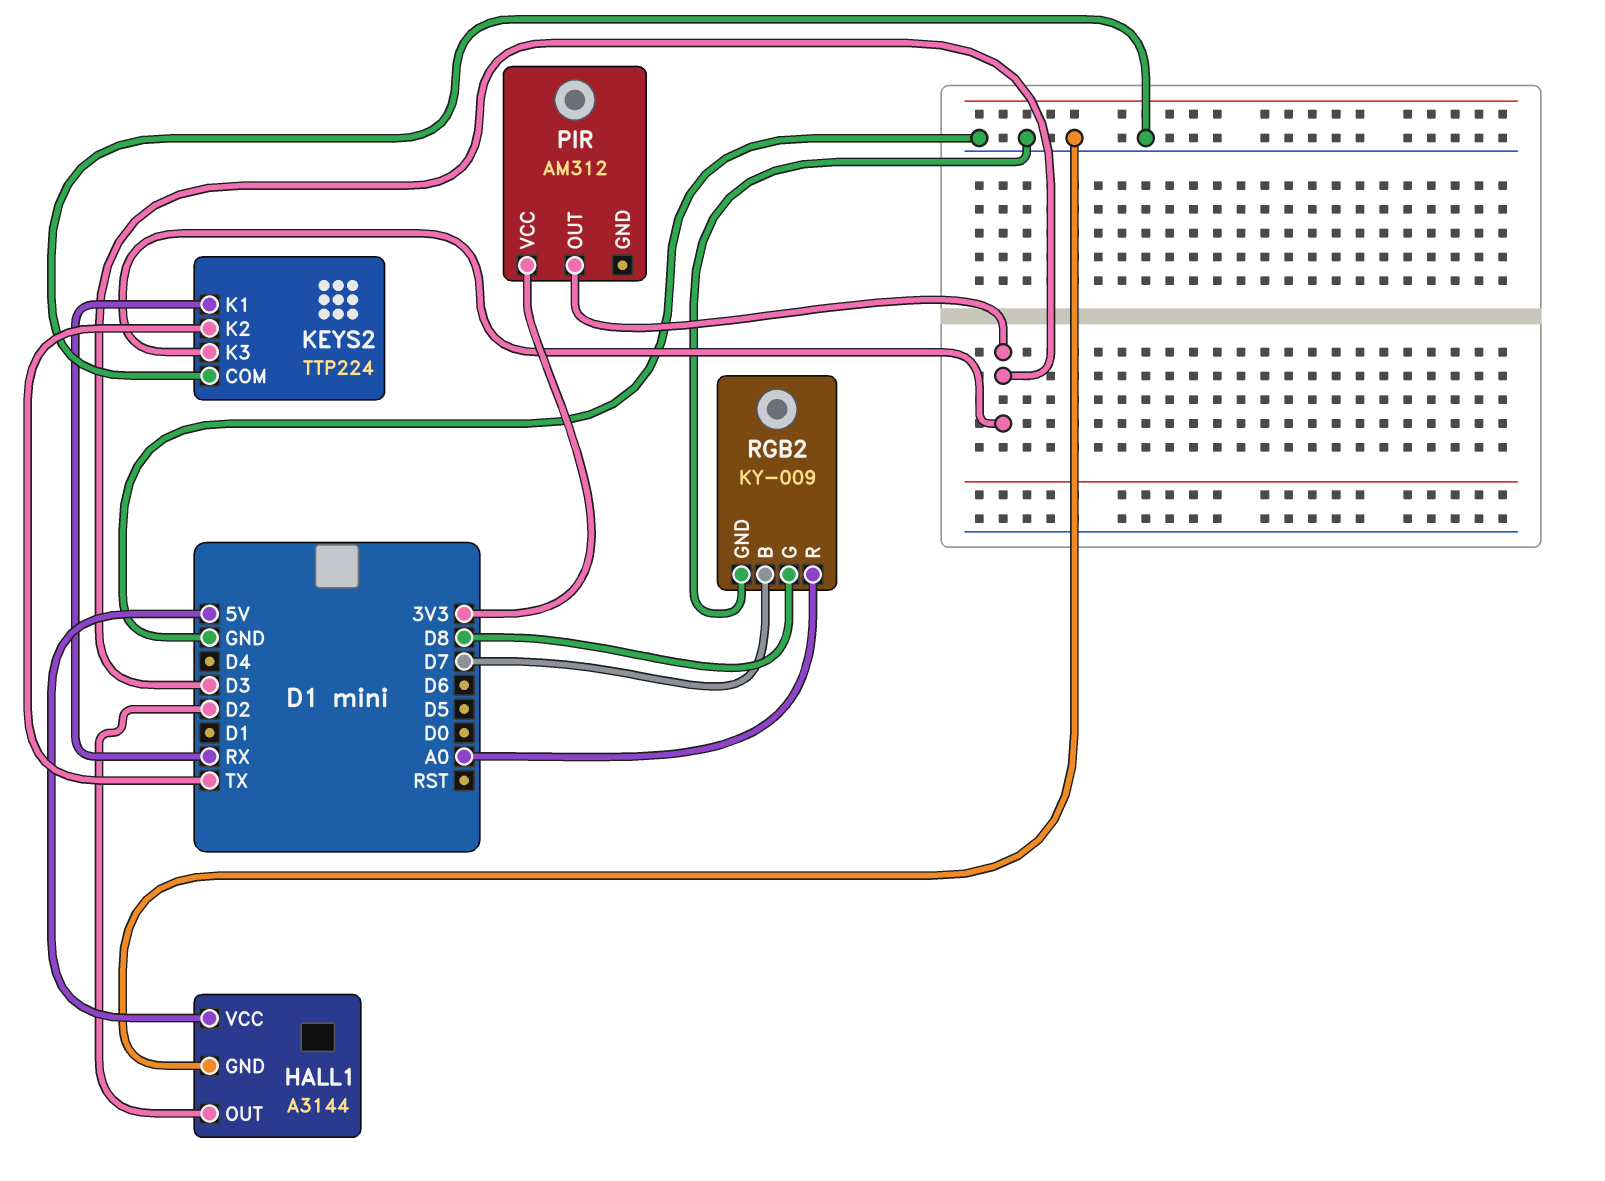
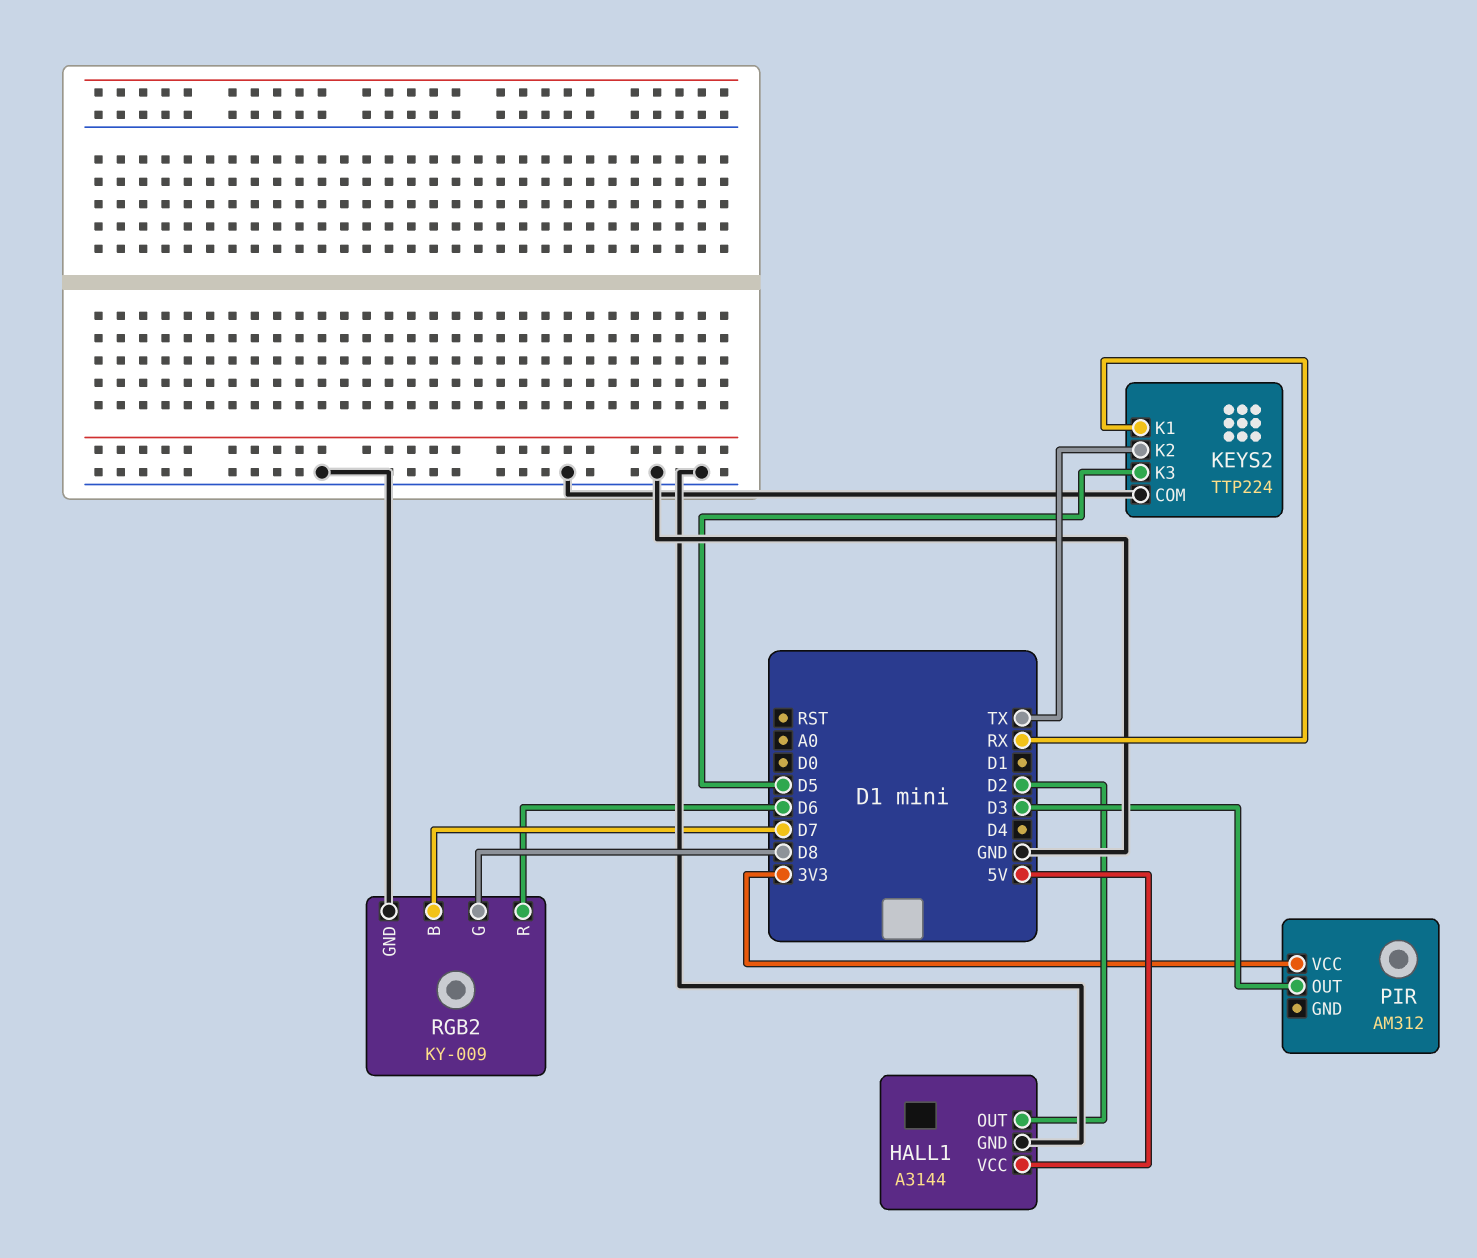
KEYS2 pin K3: D3 -> D5
RGB2 pin R: A0 -> D6

